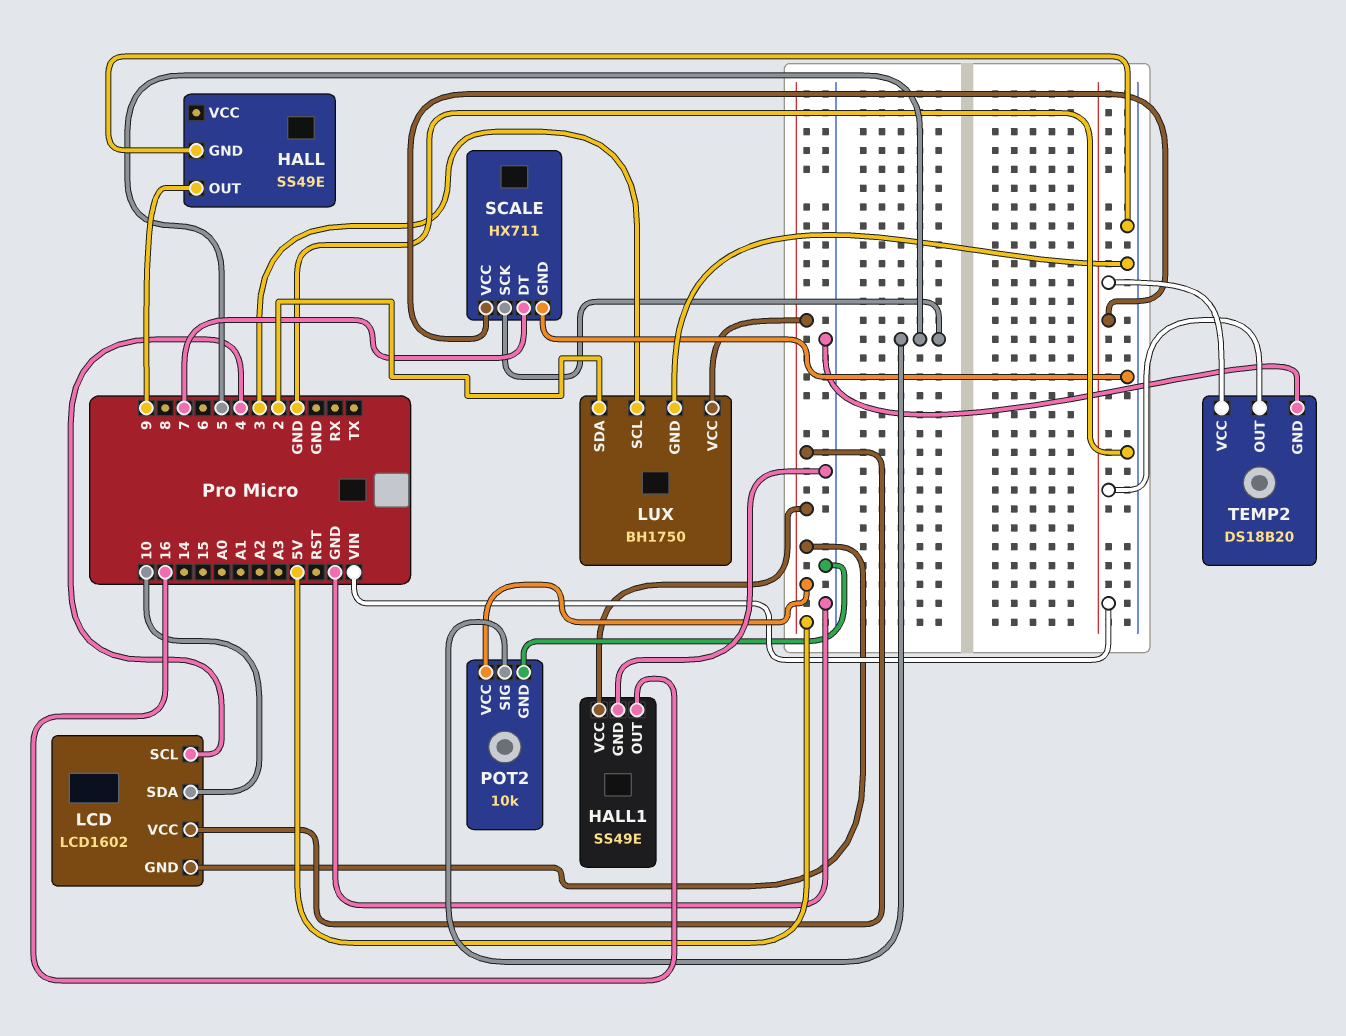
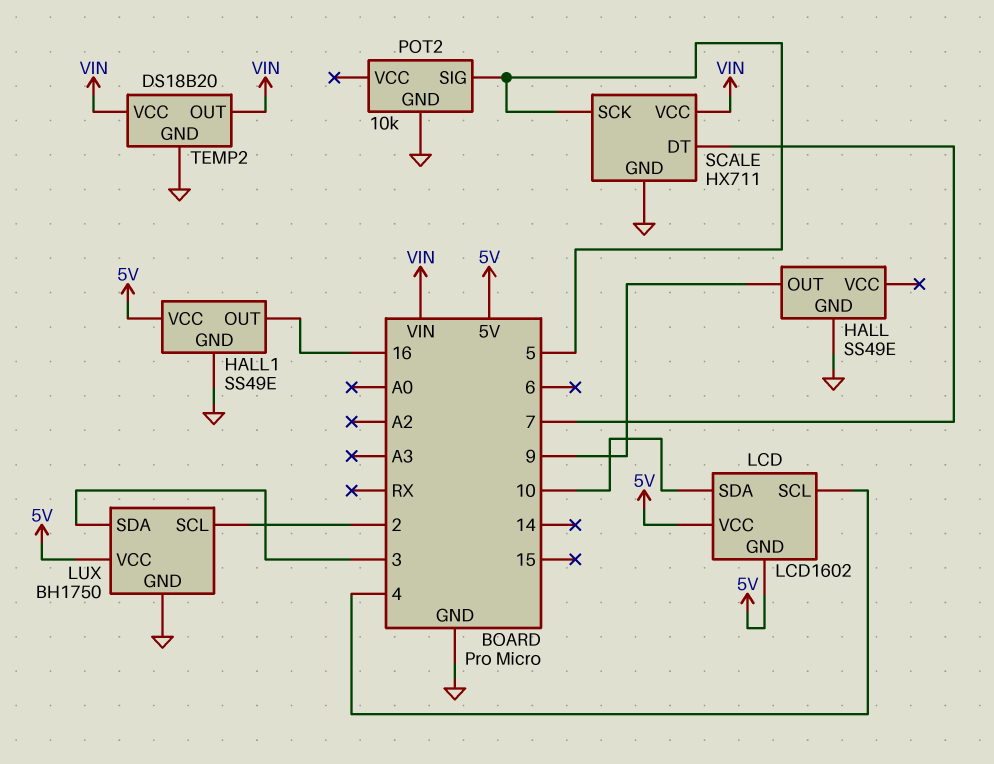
LUX pin SCL: 3 -> 2
LUX pin SDA: 2 -> 3
POT2 pin VCC: 5V -> none

